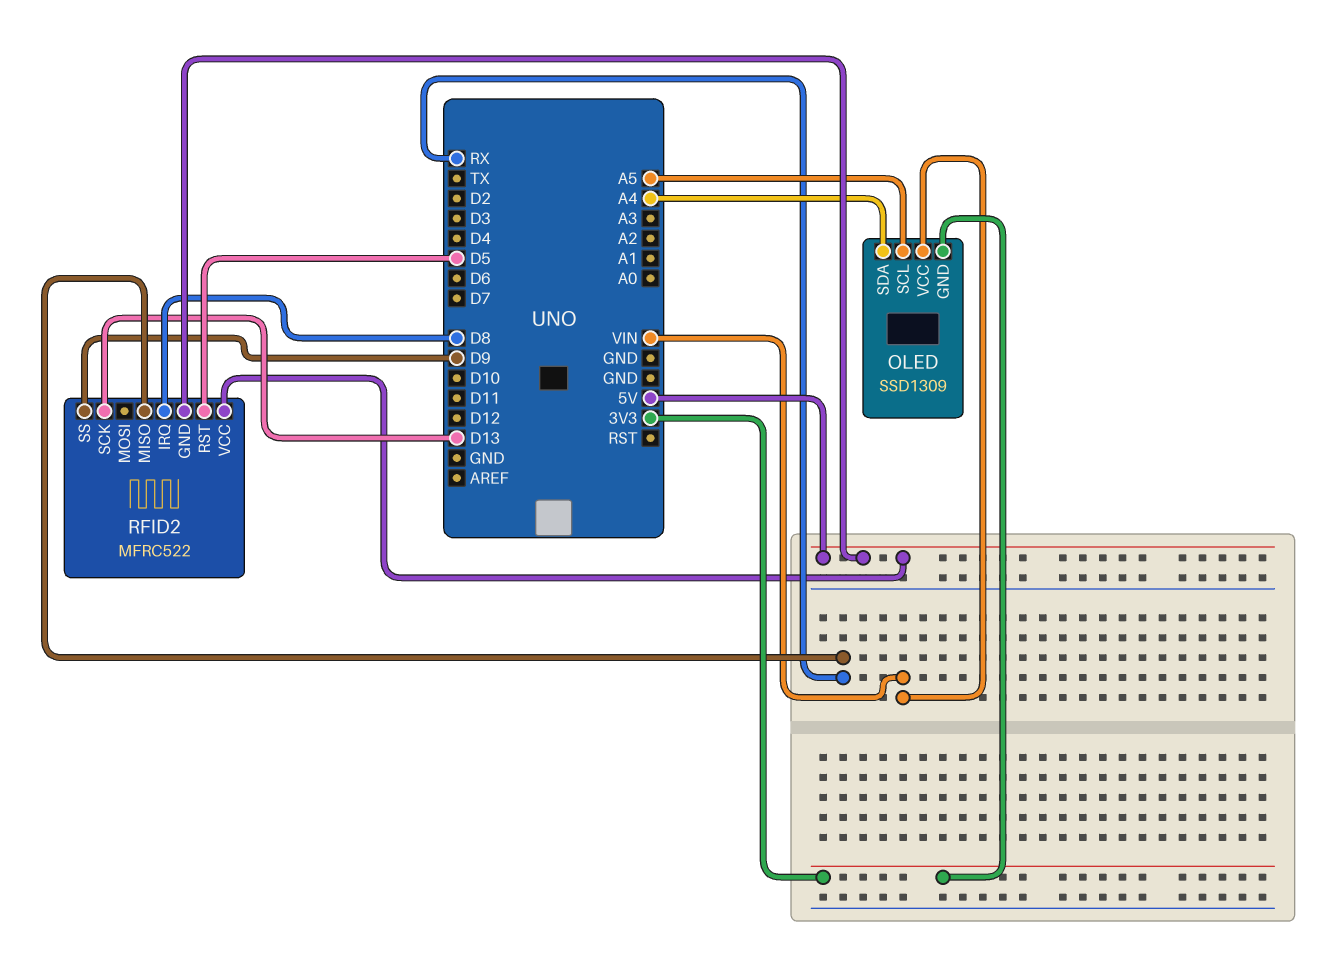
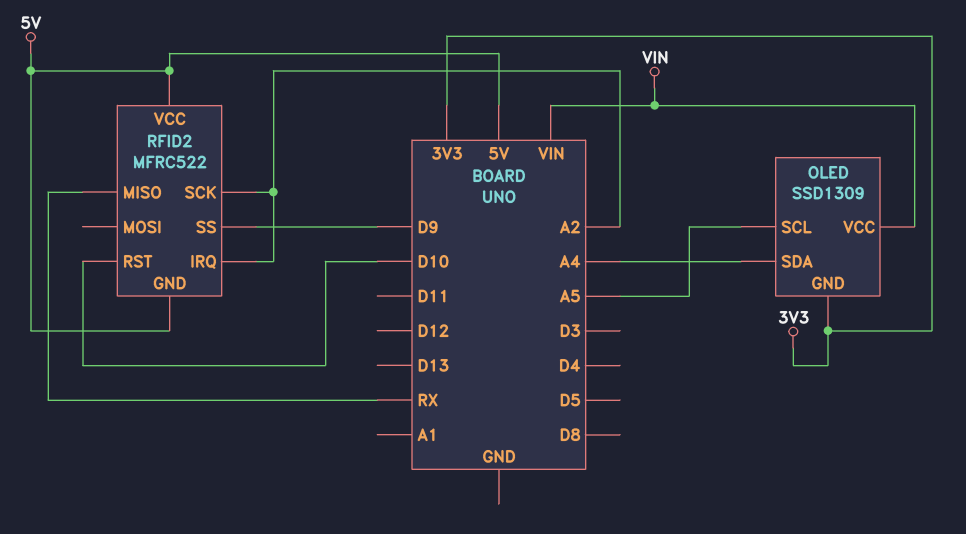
RFID2 pin IRQ: D8 -> A2
RFID2 pin RST: D5 -> D10
RFID2 pin SCK: D13 -> A2

